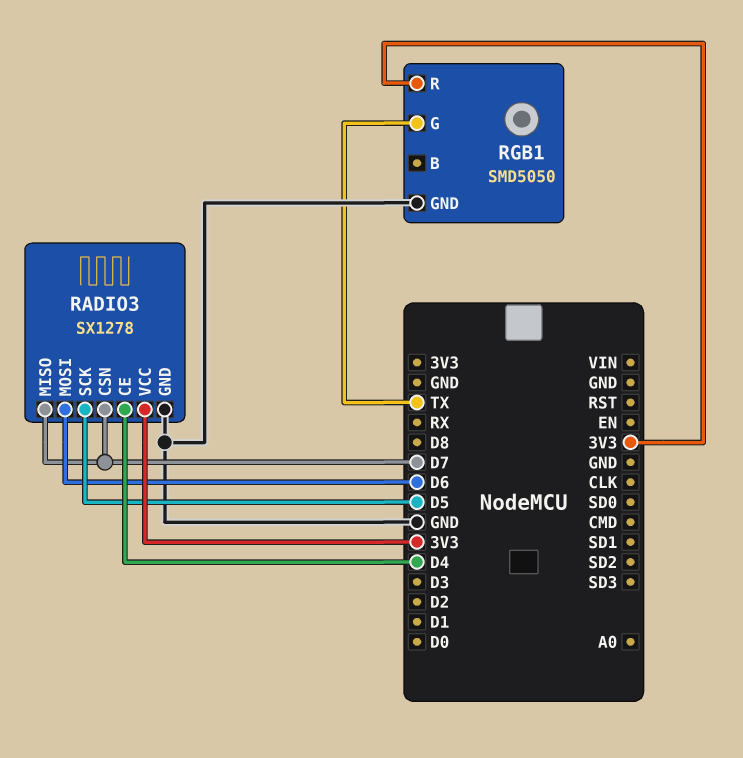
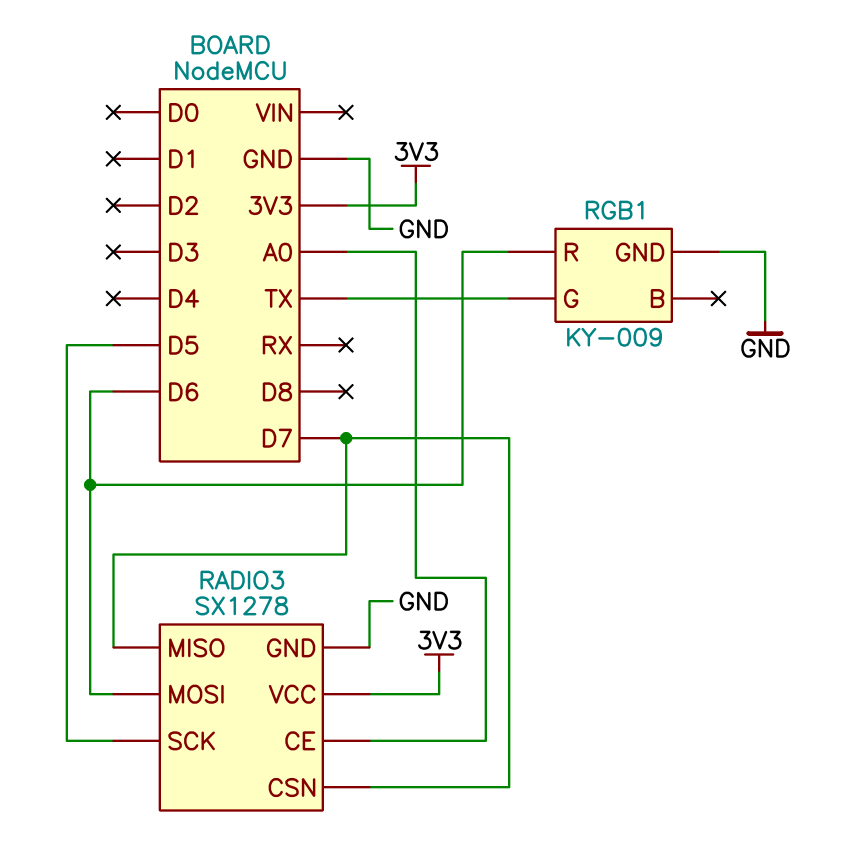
RADIO3 pin CE: D4 -> A0
RGB1: SMD5050 -> KY-009
RGB1 pin R: 3V3 -> D6

